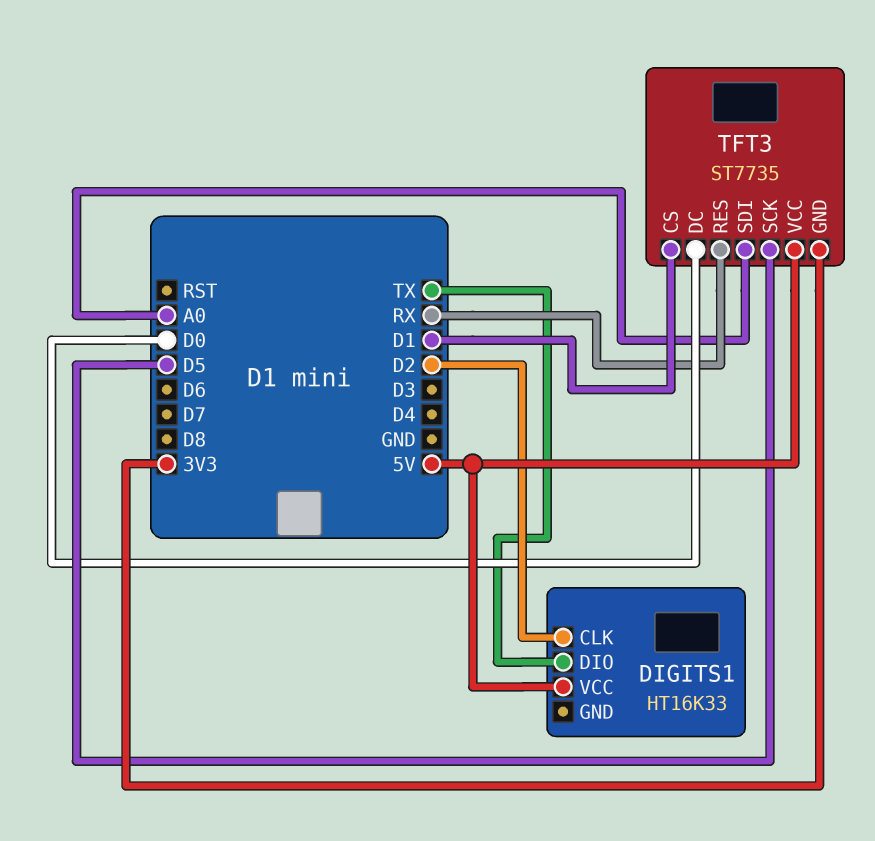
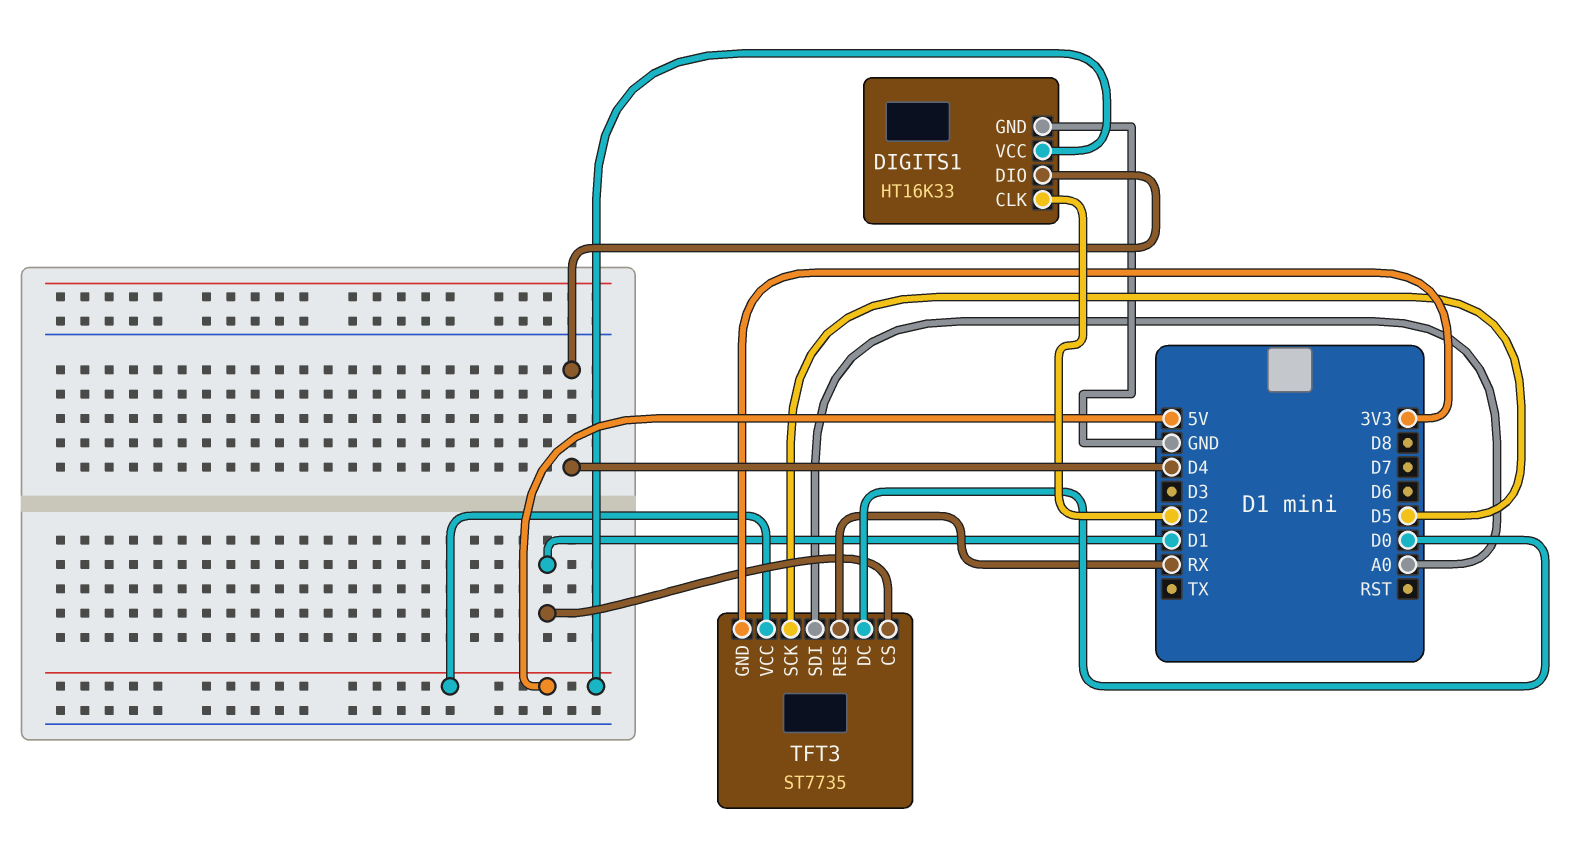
DIGITS1 pin DIO: TX -> D4
DIGITS1 pin GND: none -> GND

